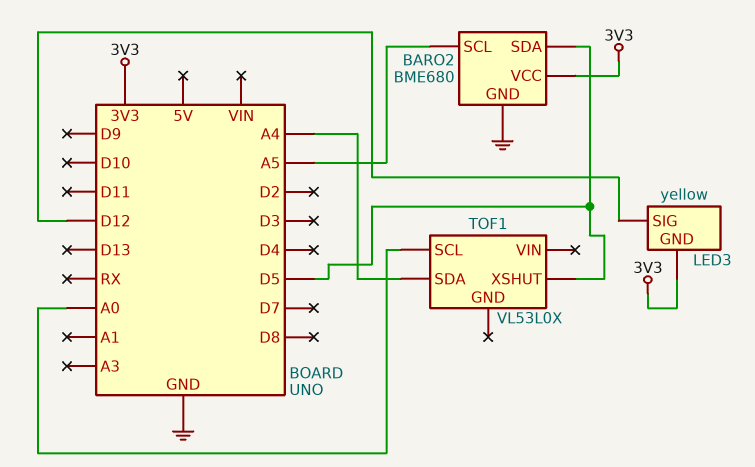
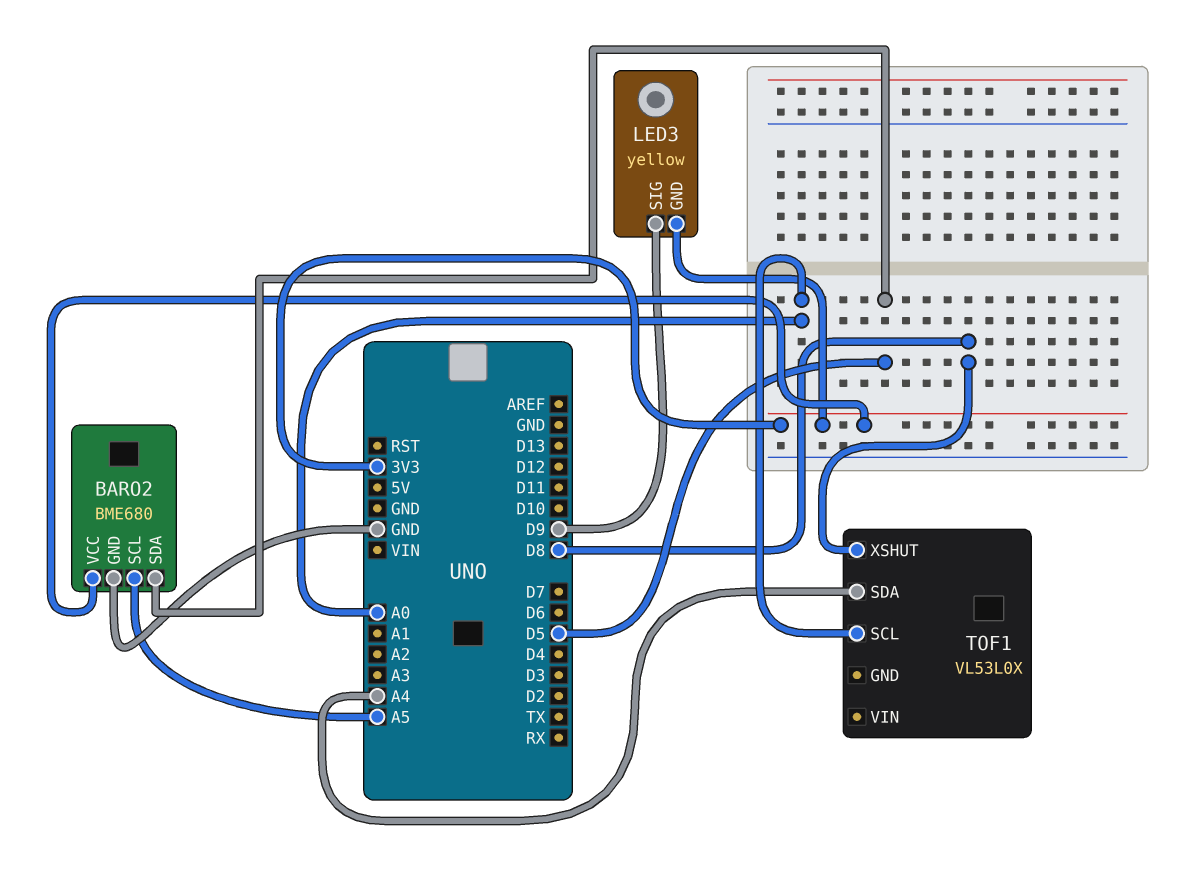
LED3 pin SIG: D12 -> D9
TOF1 pin XSHUT: D5 -> D8

